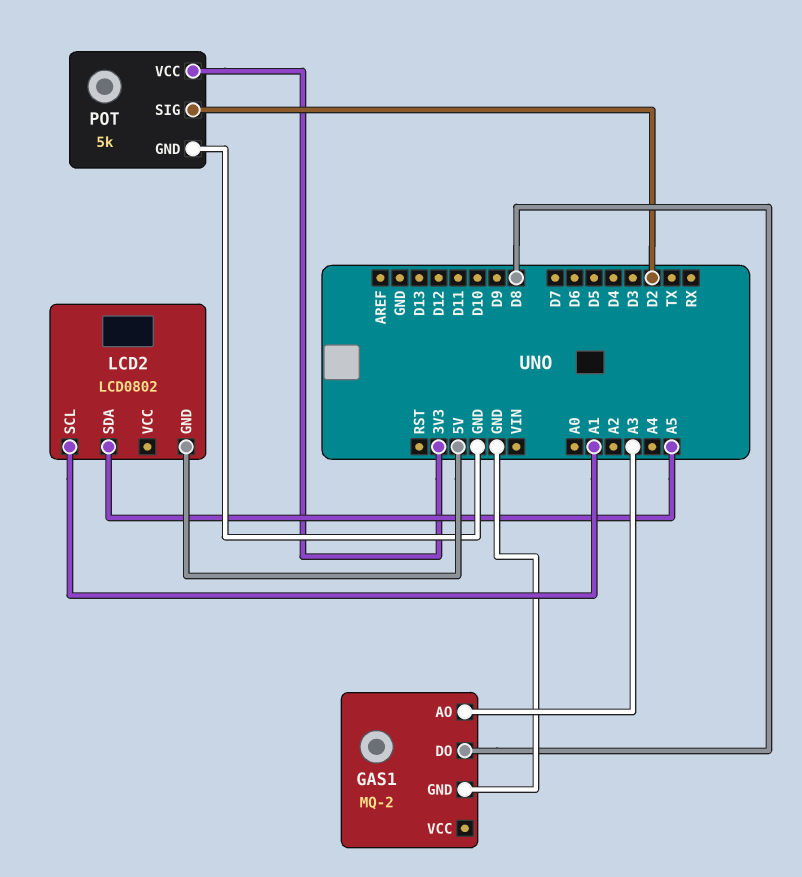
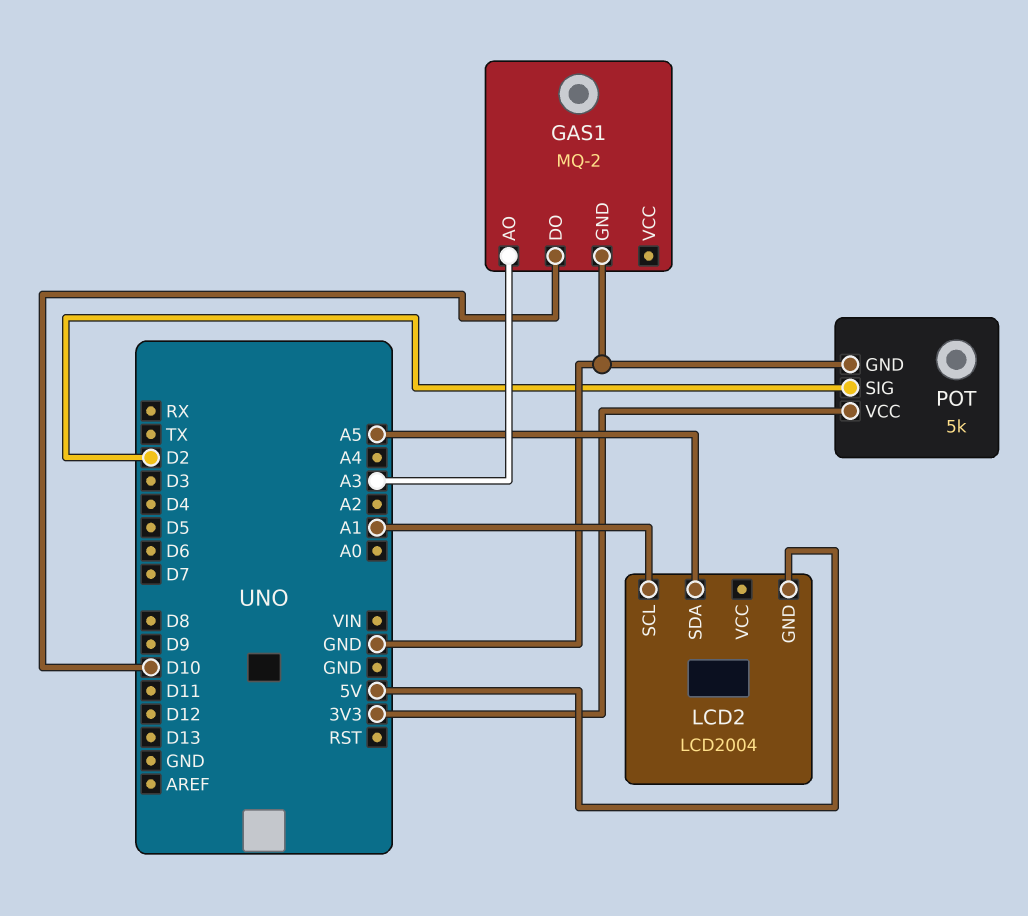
GAS1 pin DO: D8 -> D10
LCD2: LCD0802 -> LCD2004

